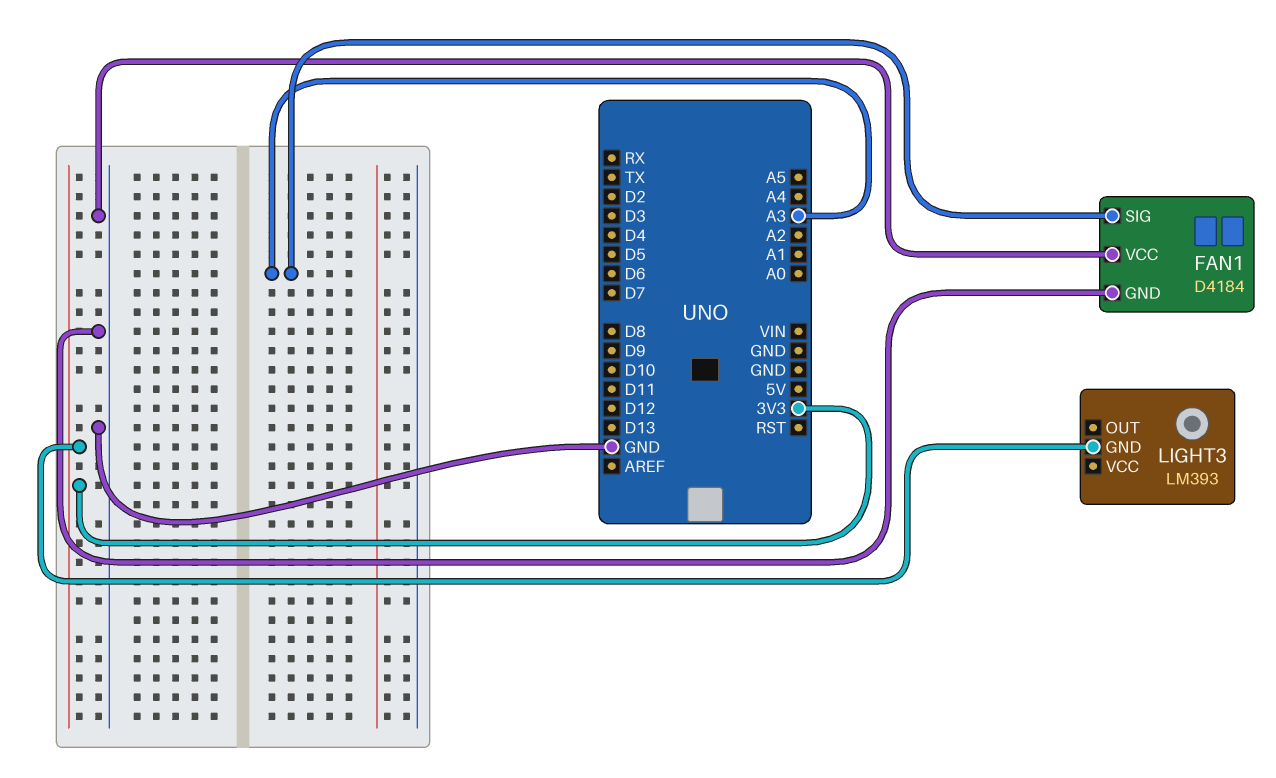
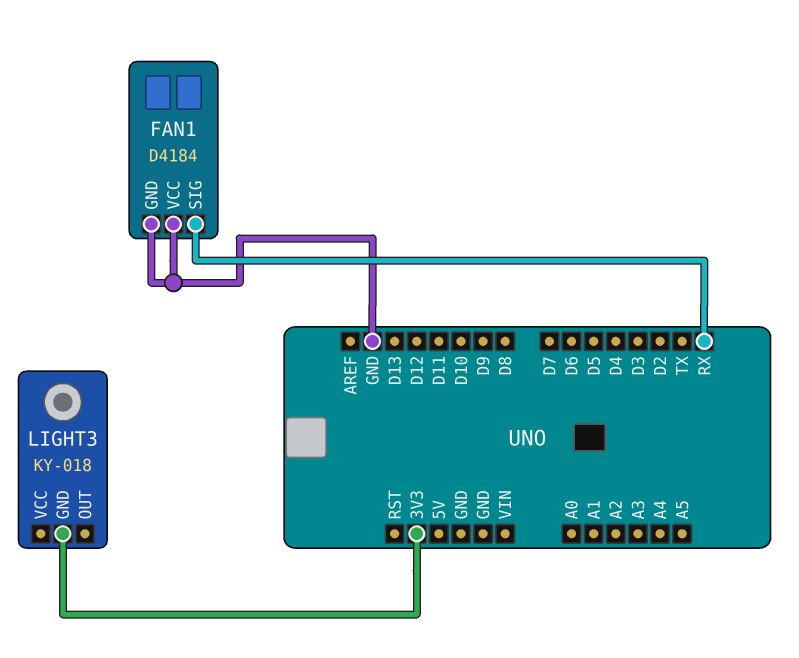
FAN1 pin SIG: A3 -> RX
LIGHT3: LM393 -> KY-018

